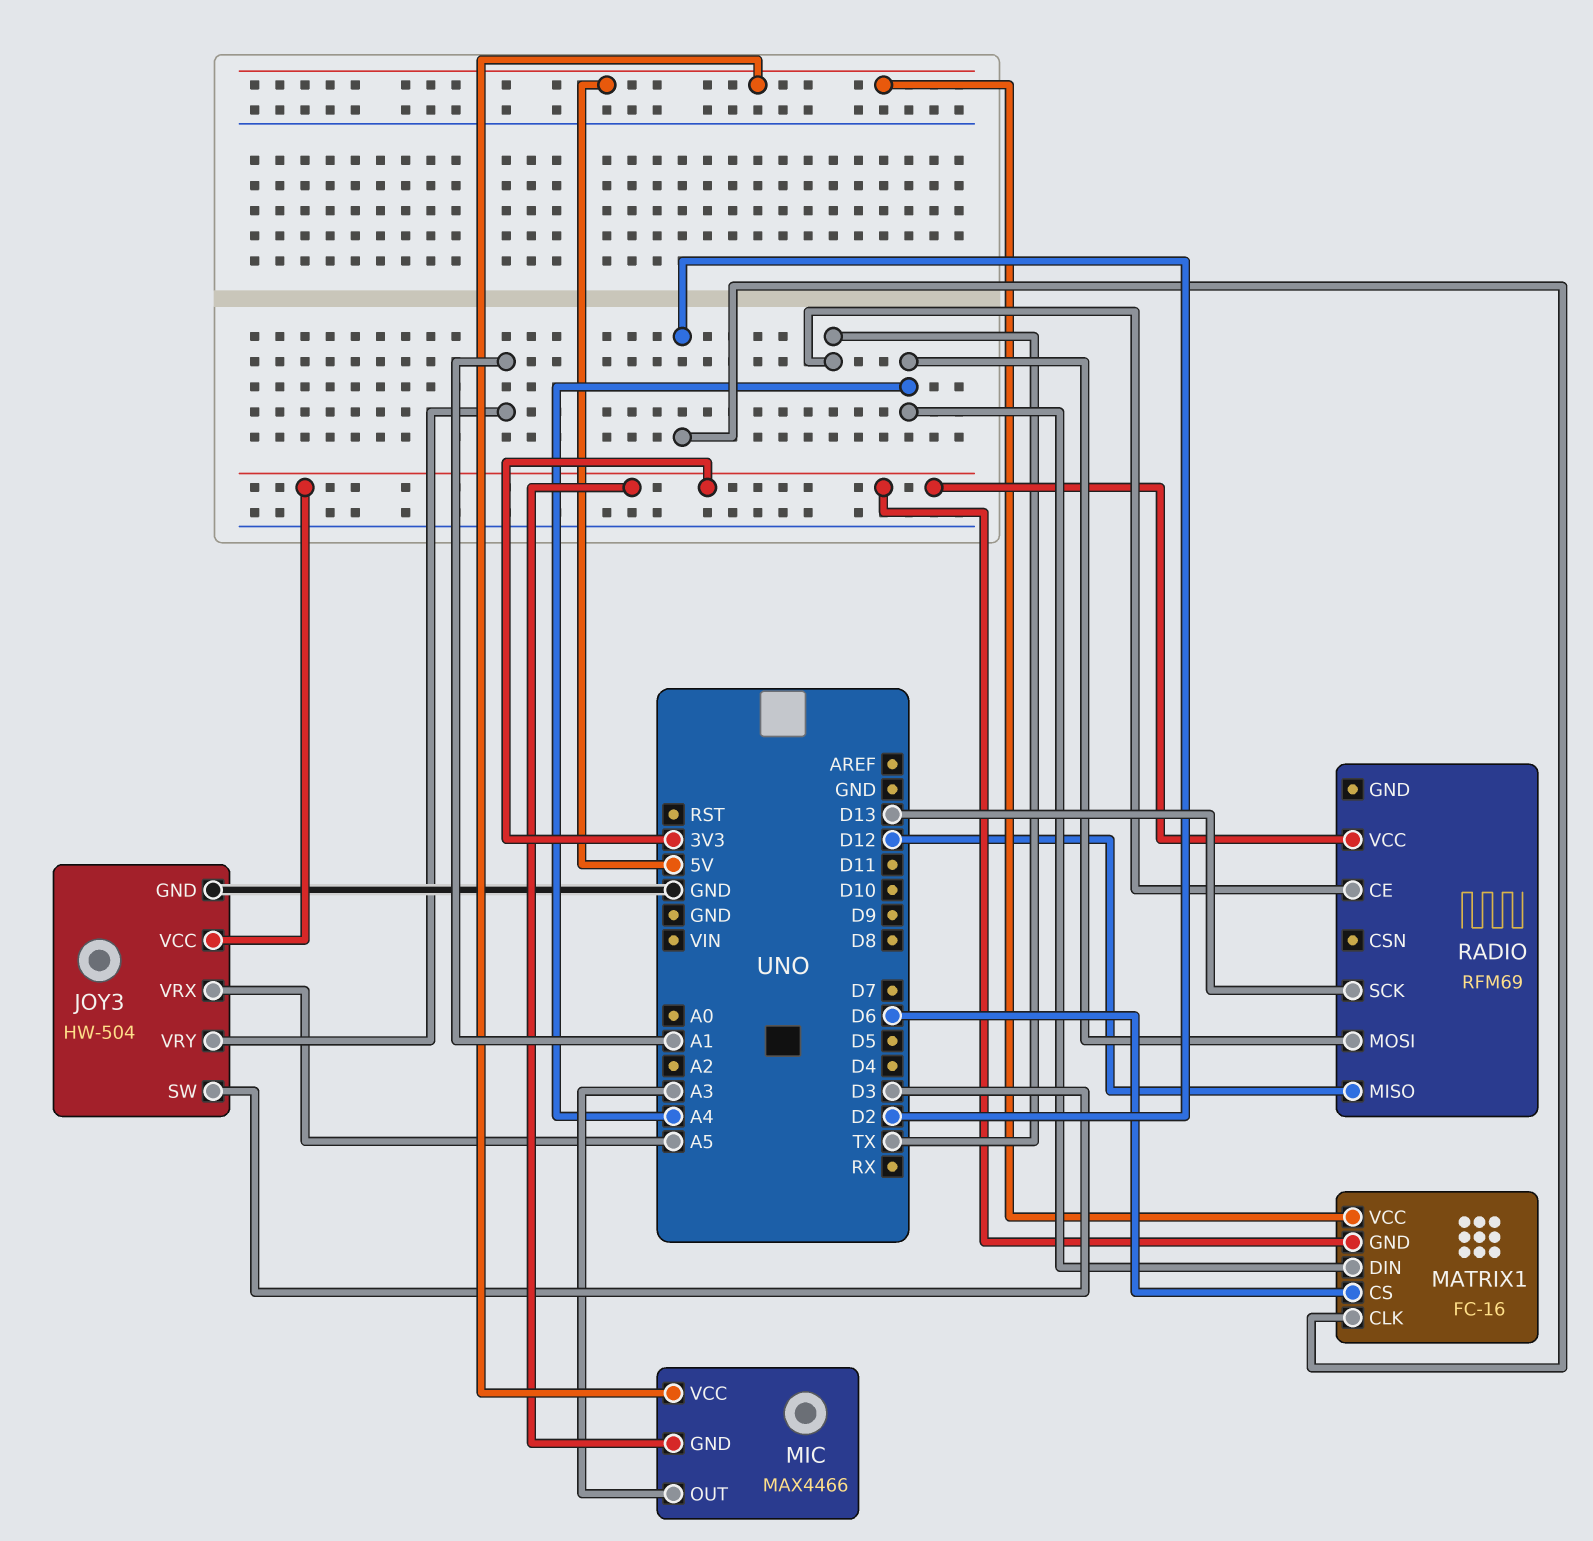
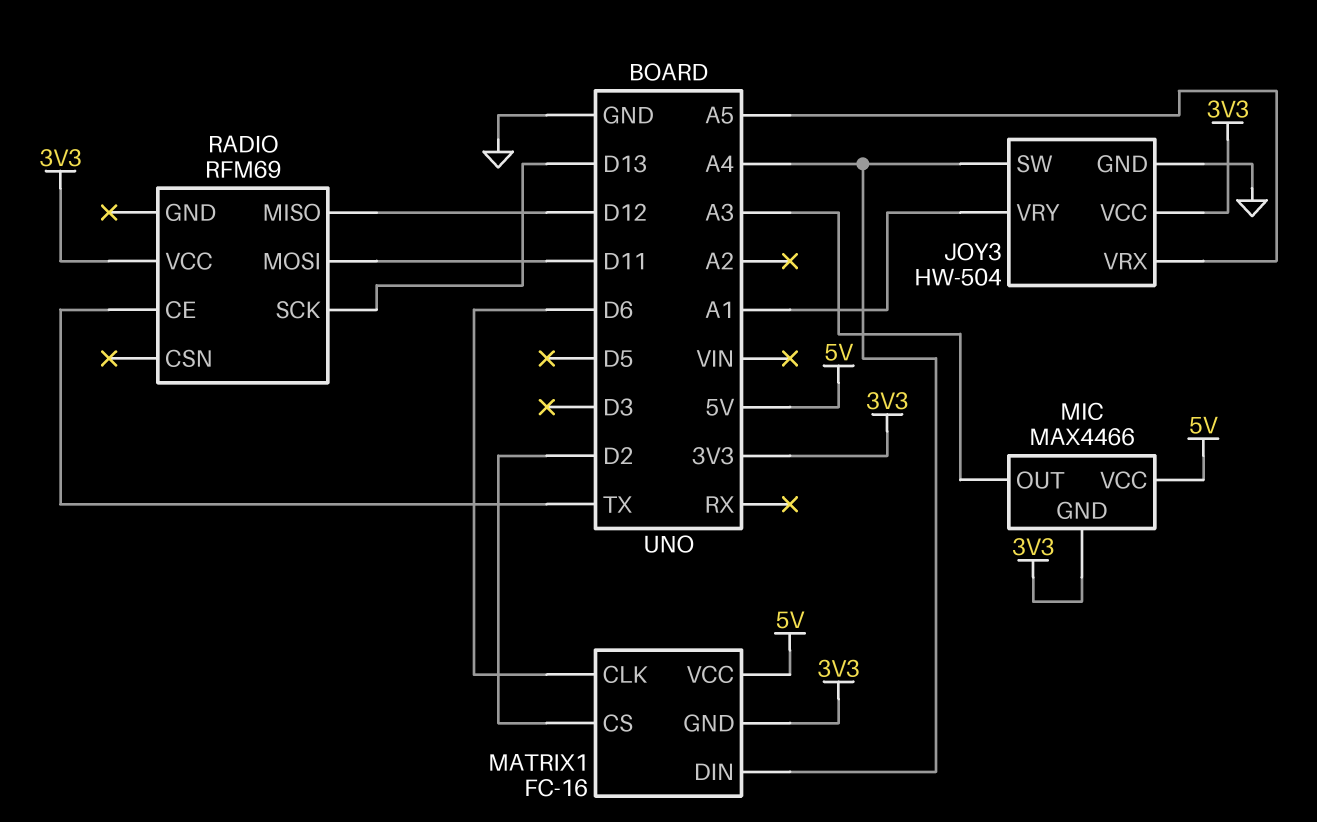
JOY3 pin SW: D3 -> A4
MATRIX1 pin CLK: D2 -> D6
MATRIX1 pin CS: D6 -> D2
RADIO pin MOSI: A4 -> D11

